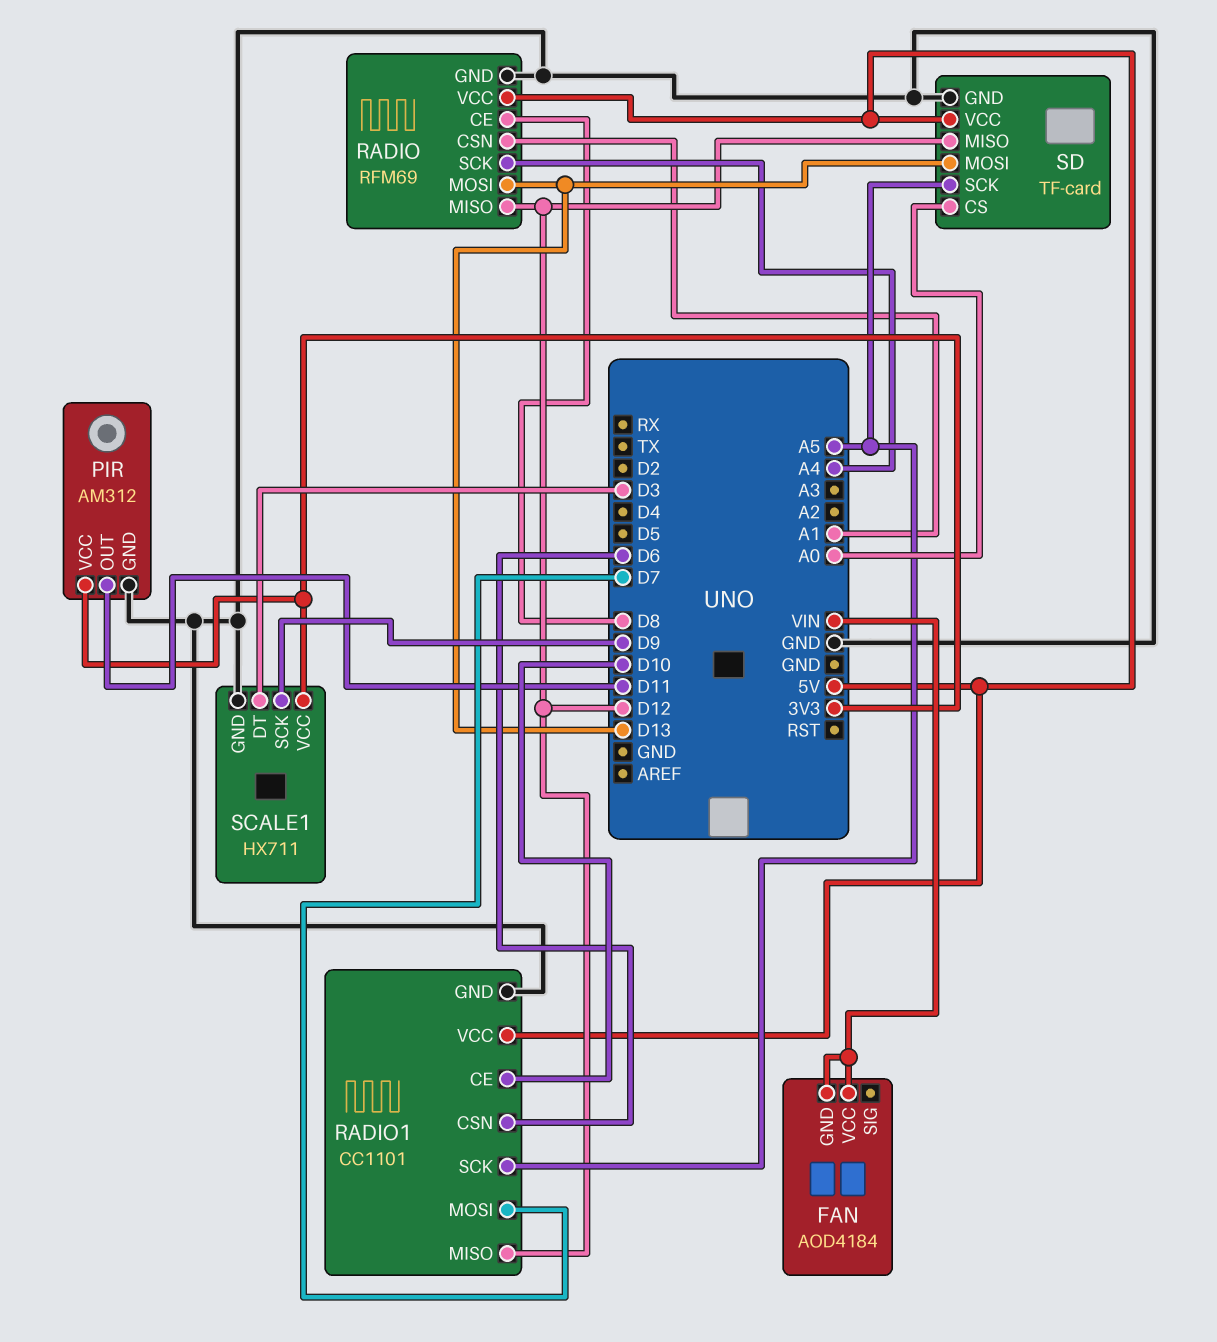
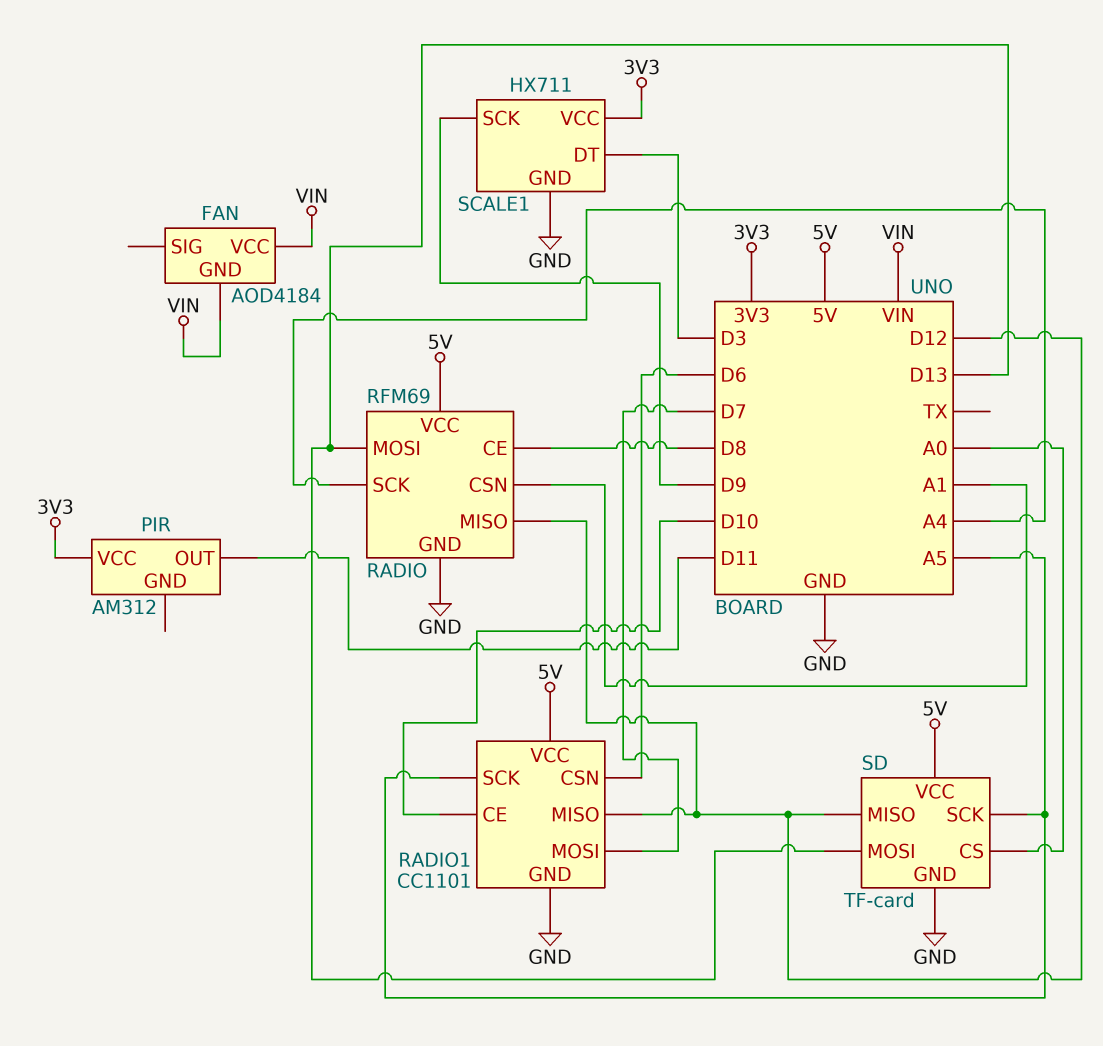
PIR pin GND: GND -> none

